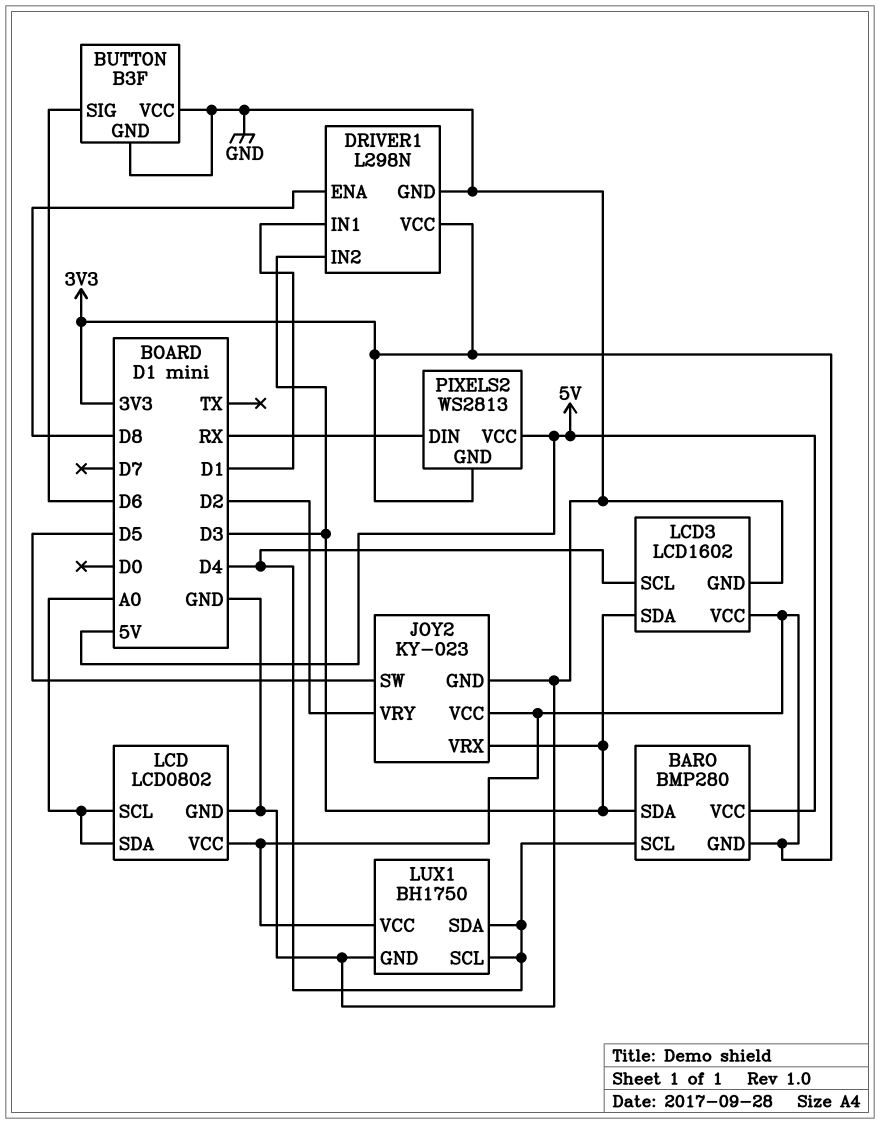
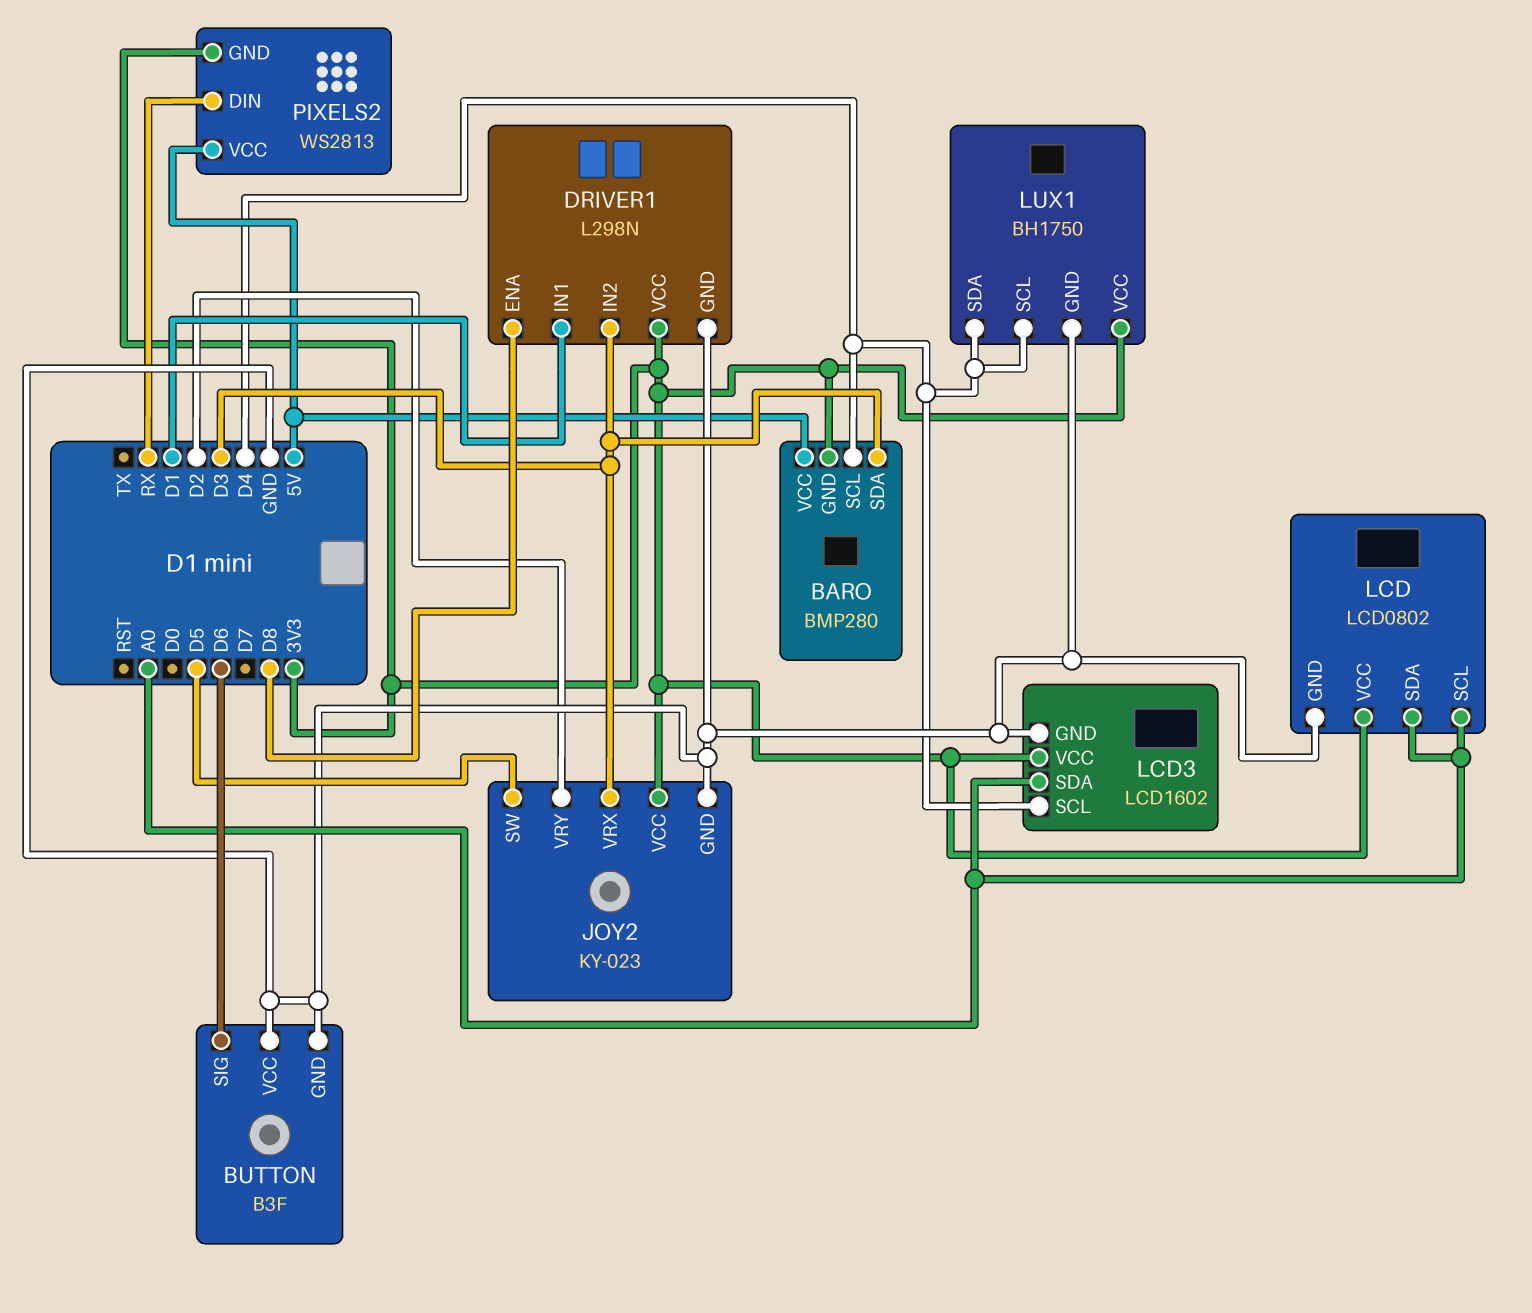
LCD3 pin SDA: D3 -> A0

